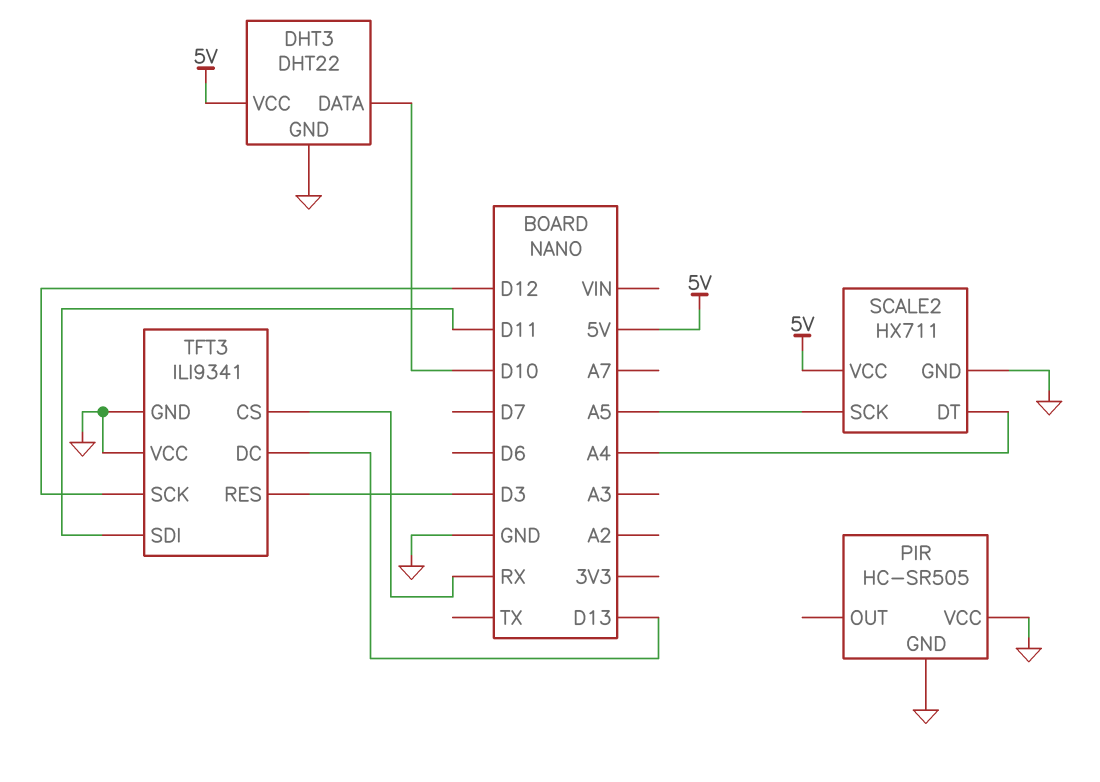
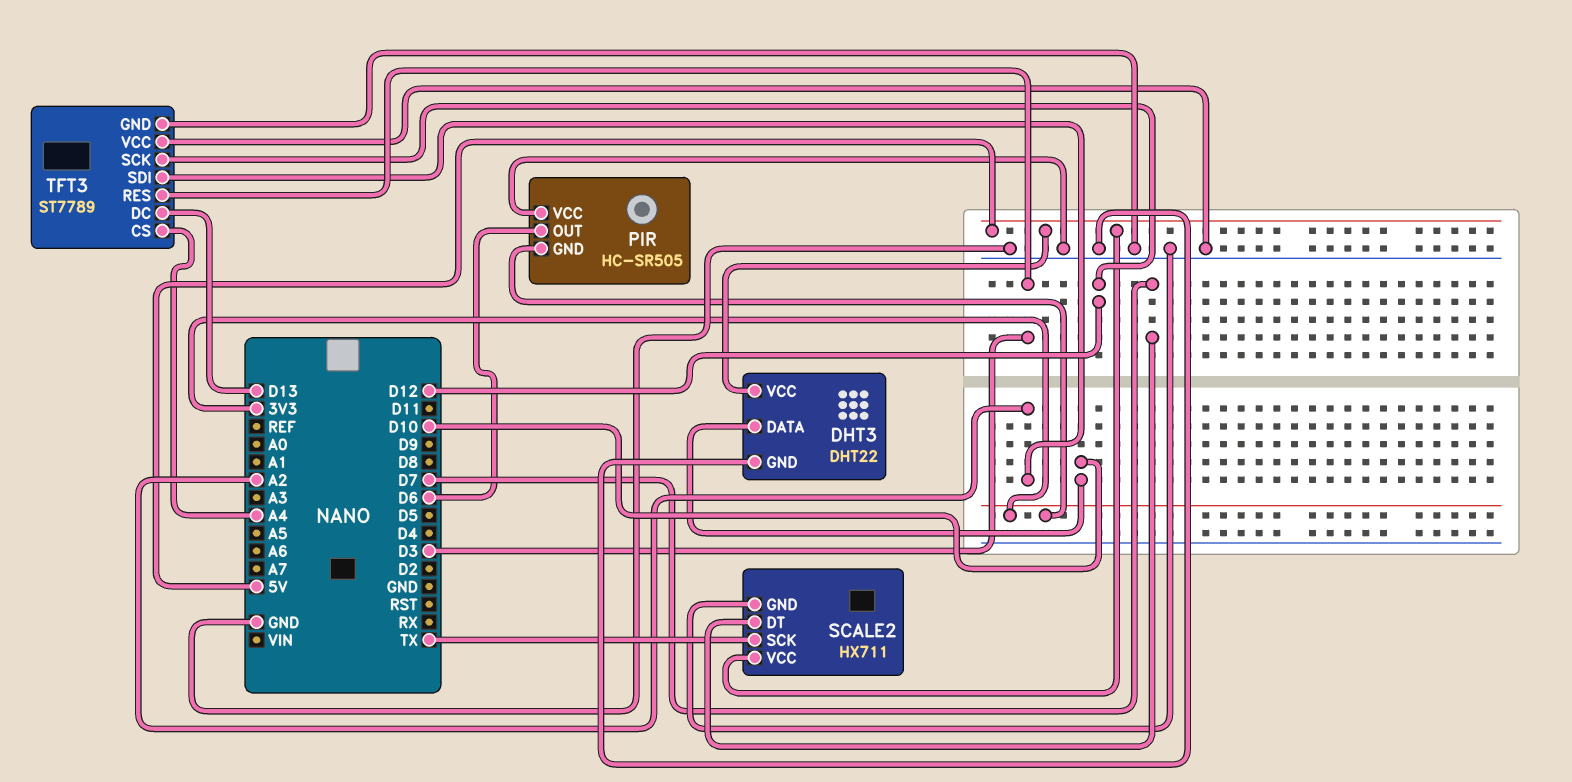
PIR pin GND: GND -> 3V3
PIR pin OUT: none -> D6
SCALE2 pin DT: A4 -> D7
SCALE2 pin SCK: A5 -> TX
TFT3: ILI9341 -> ST7789
TFT3 pin CS: RX -> A4
TFT3 pin SDI: D11 -> A2

